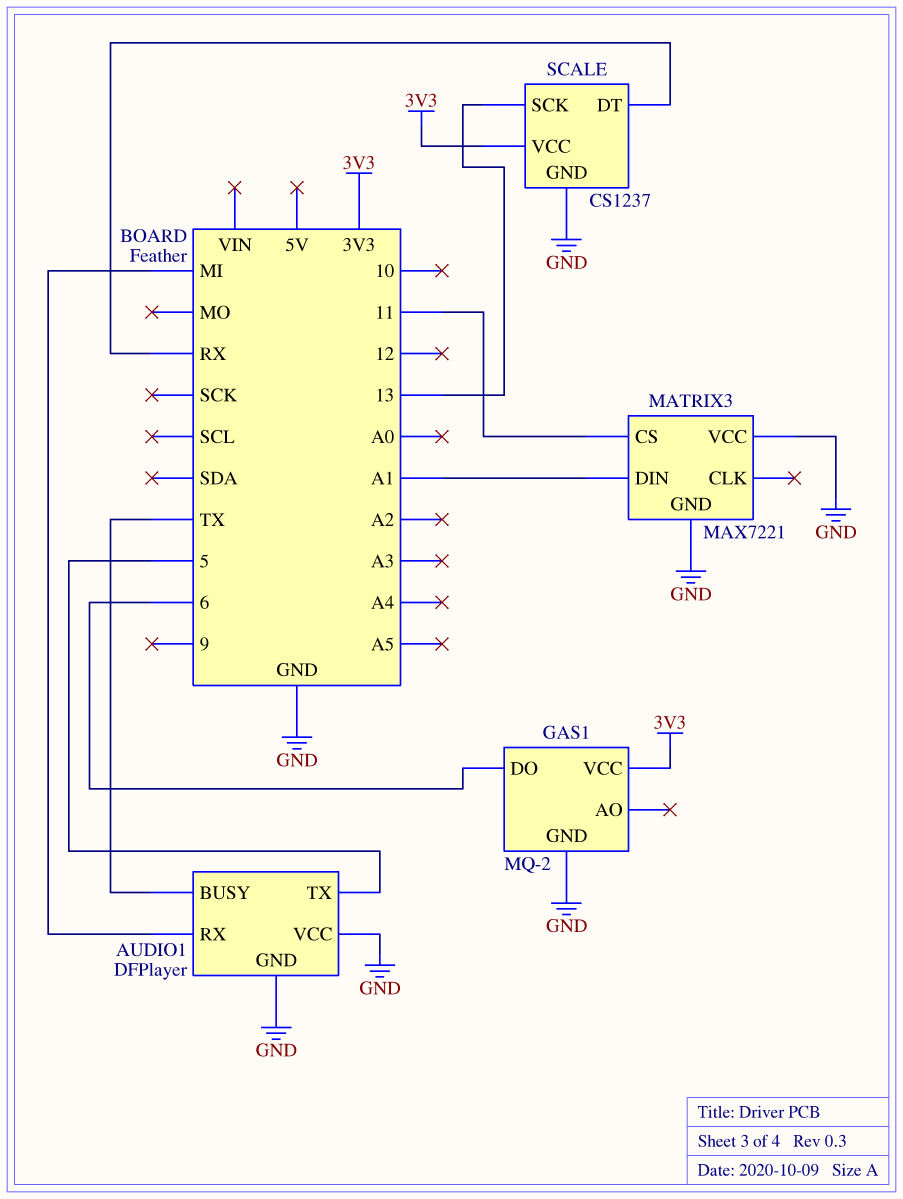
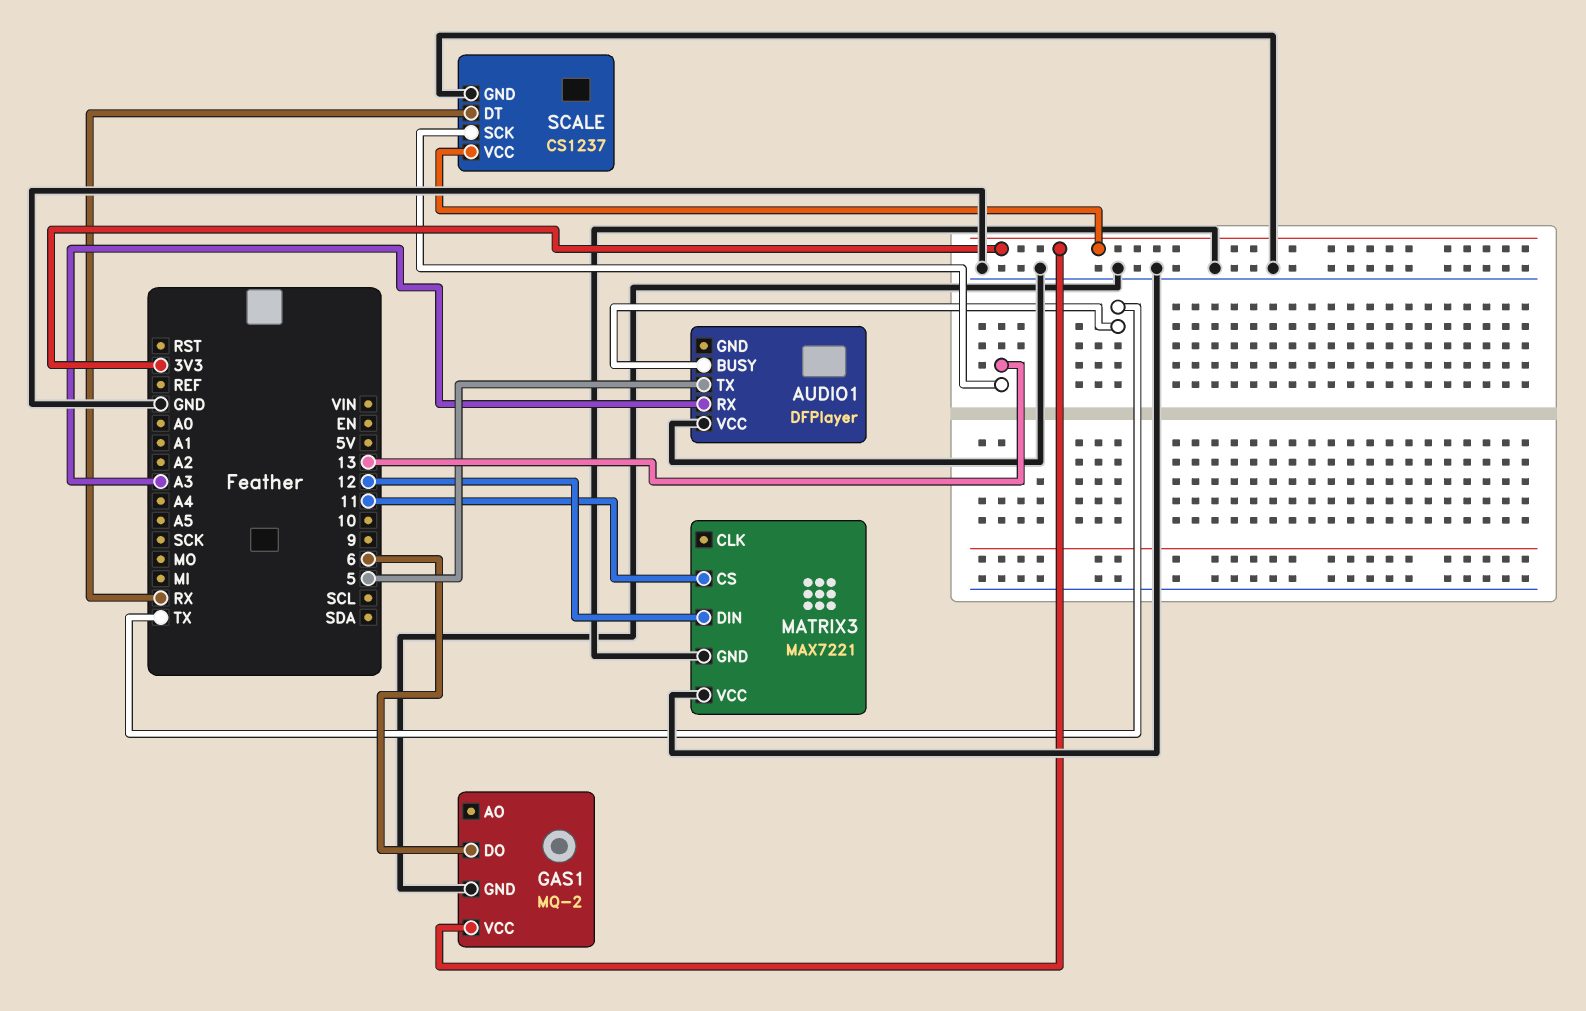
AUDIO1 pin GND: GND -> none
AUDIO1 pin RX: MI -> A3
MATRIX3 pin DIN: A1 -> 12

